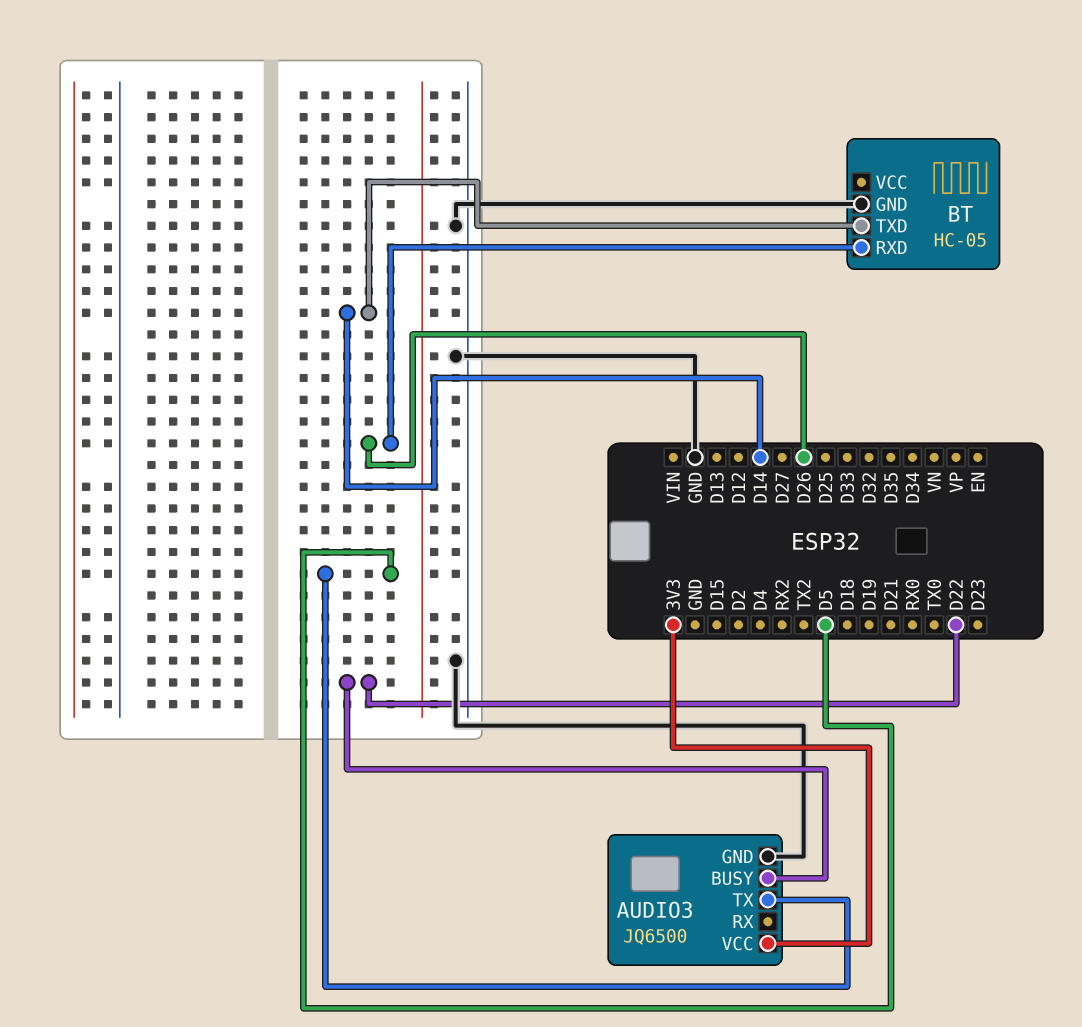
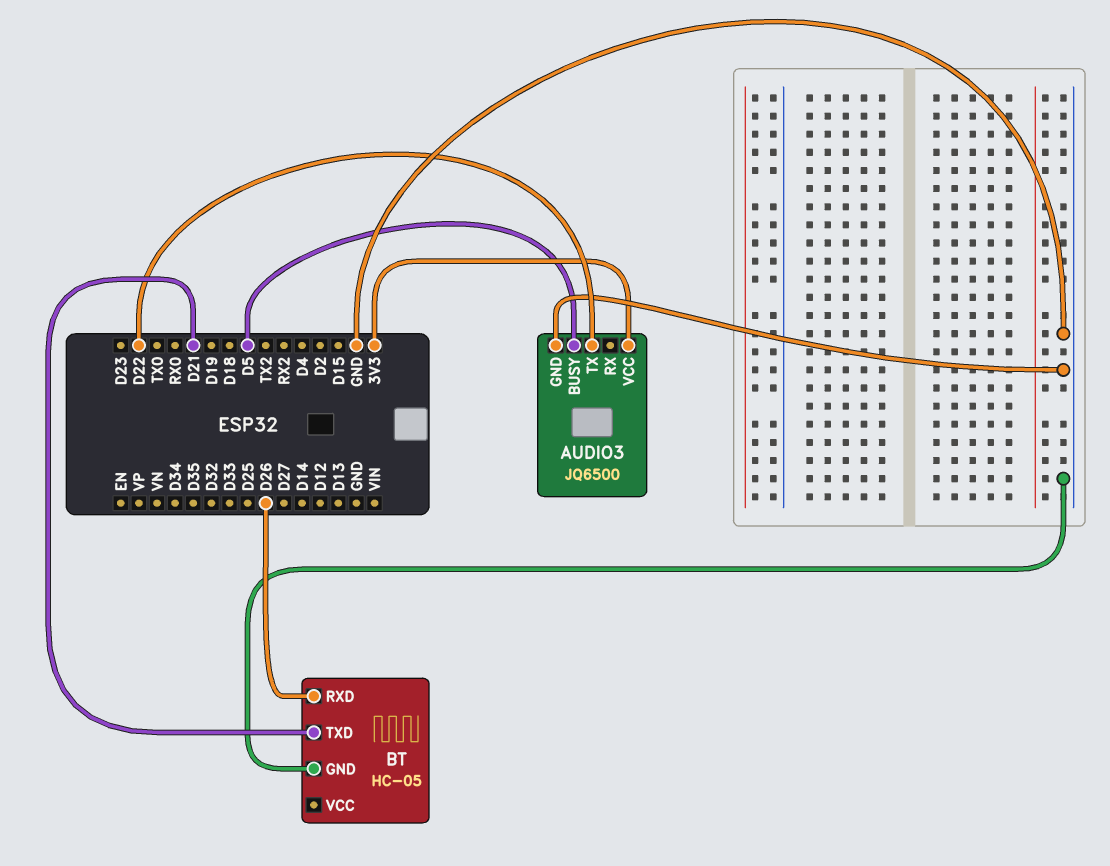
AUDIO3 pin BUSY: D22 -> D5
AUDIO3 pin TX: D5 -> D22
BT pin TXD: D14 -> D21

